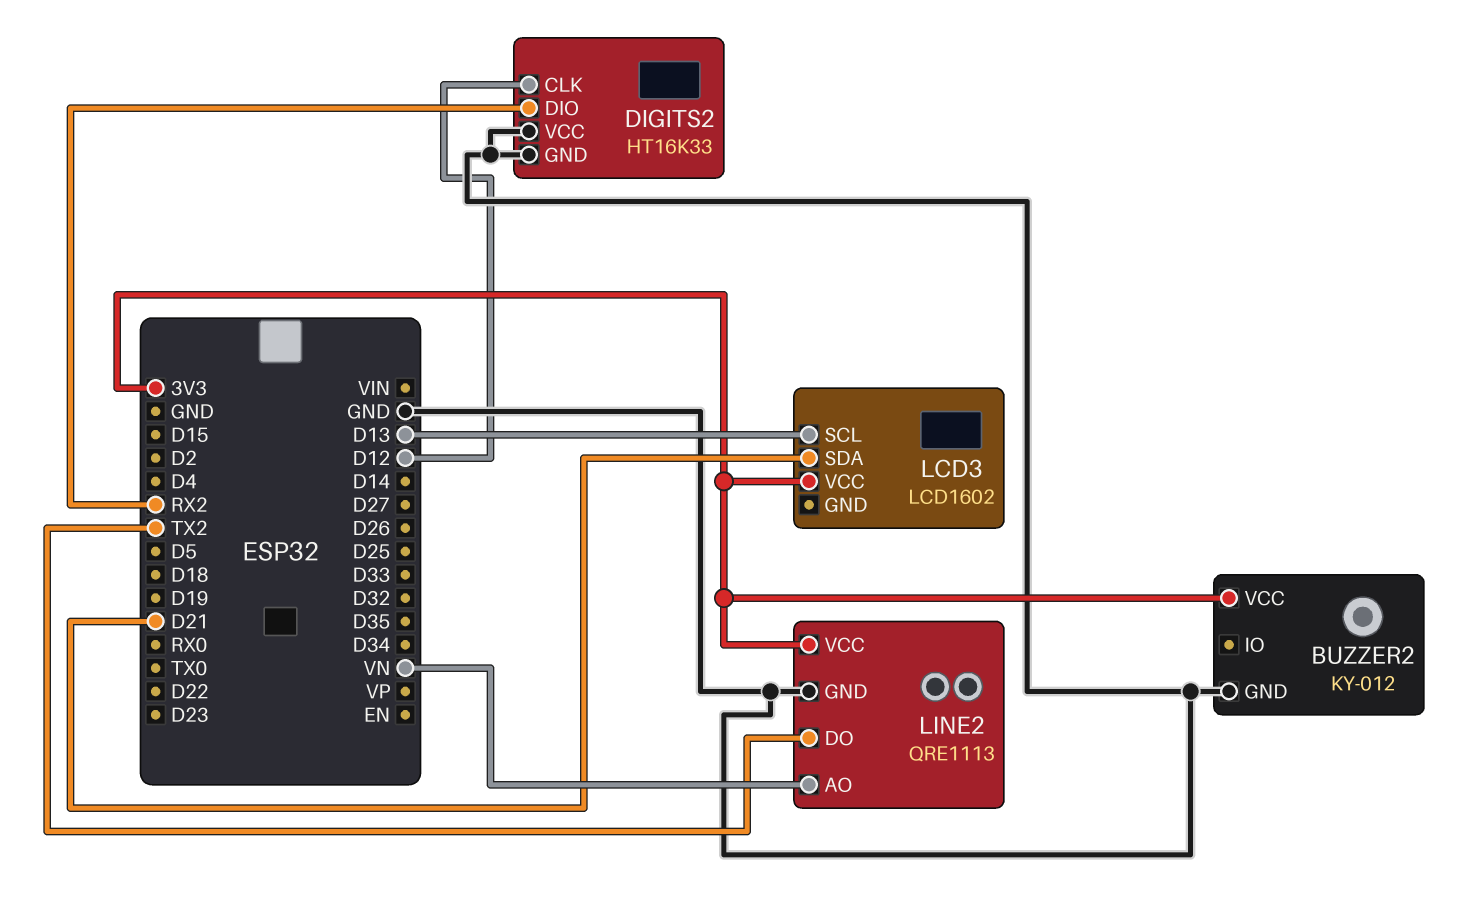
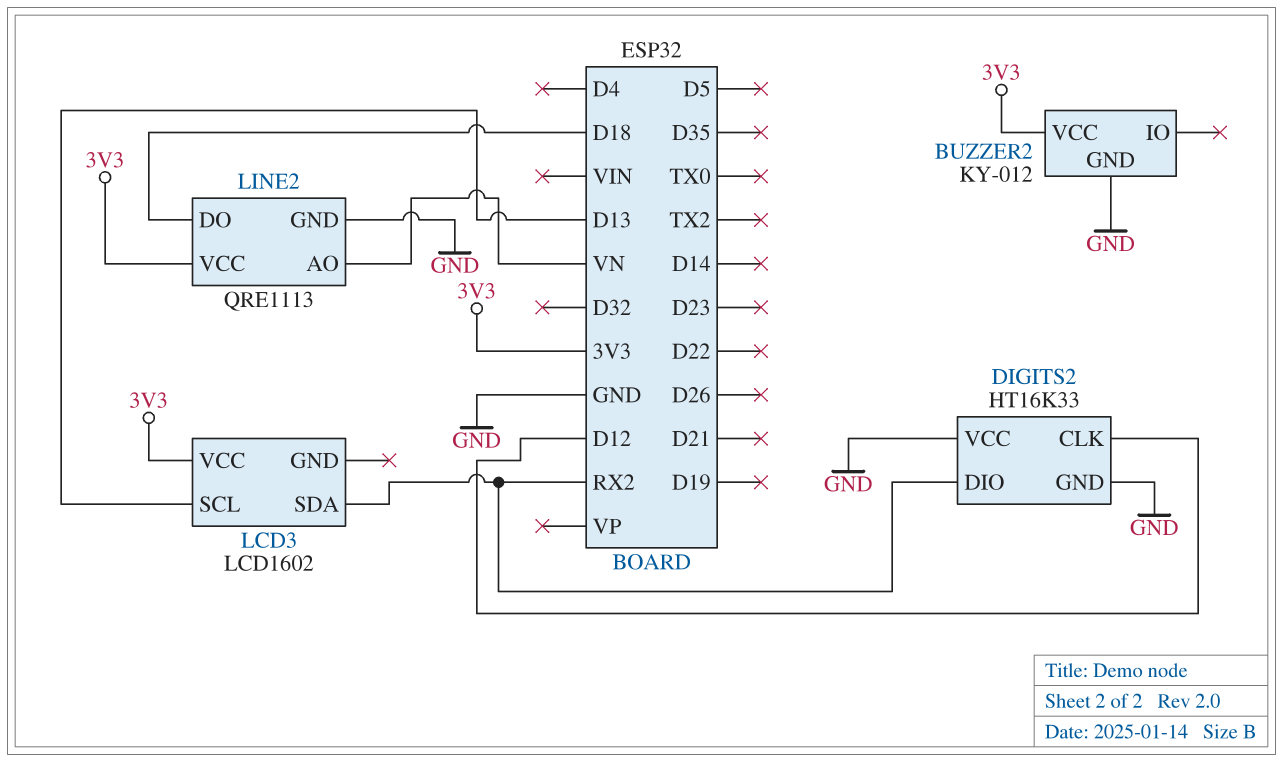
LCD3 pin SDA: D21 -> RX2
LINE2 pin DO: TX2 -> D18

